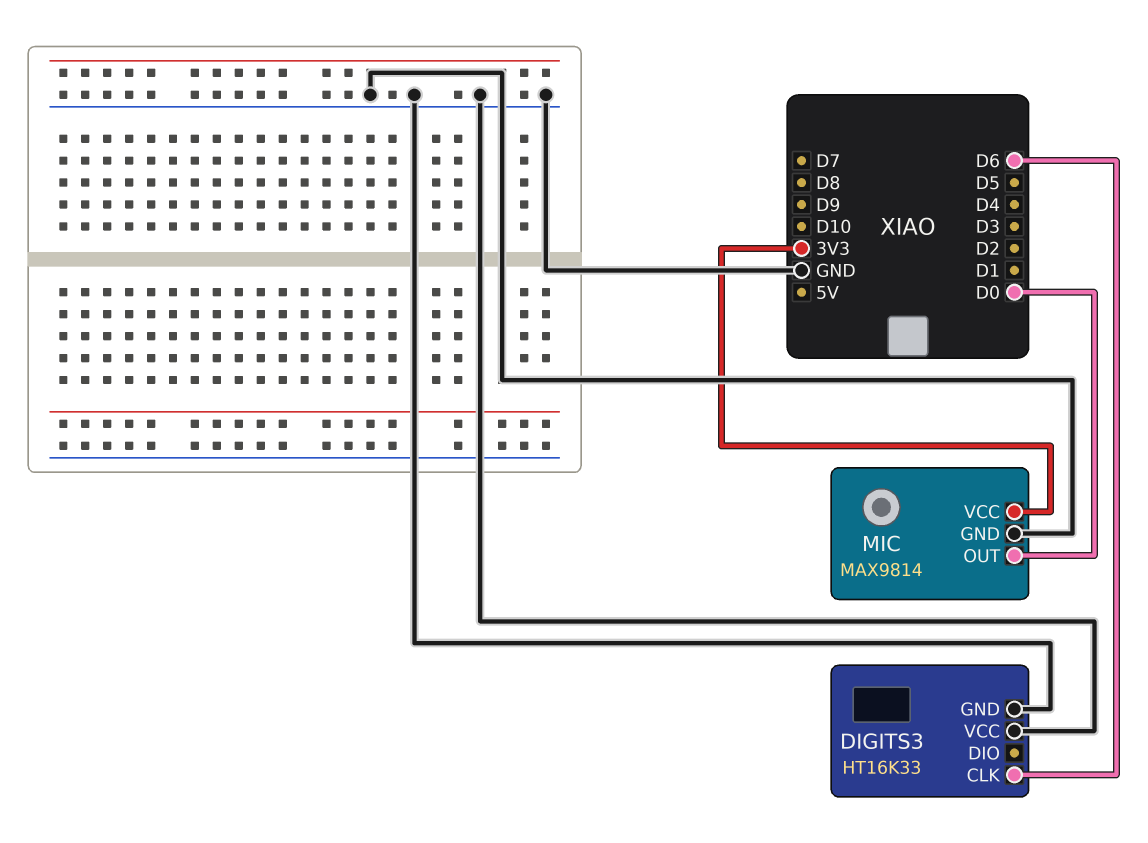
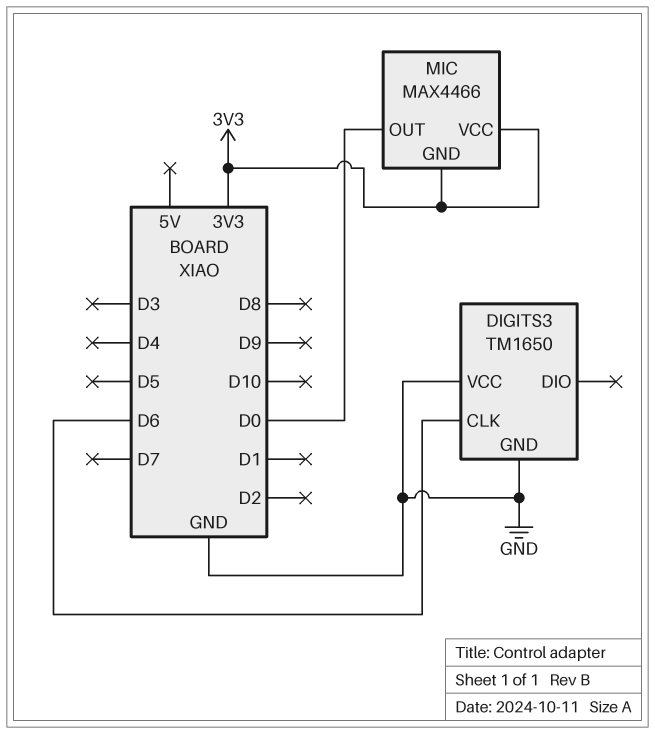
DIGITS3: HT16K33 -> TM1650
MIC: MAX9814 -> MAX4466
MIC pin GND: GND -> 3V3

